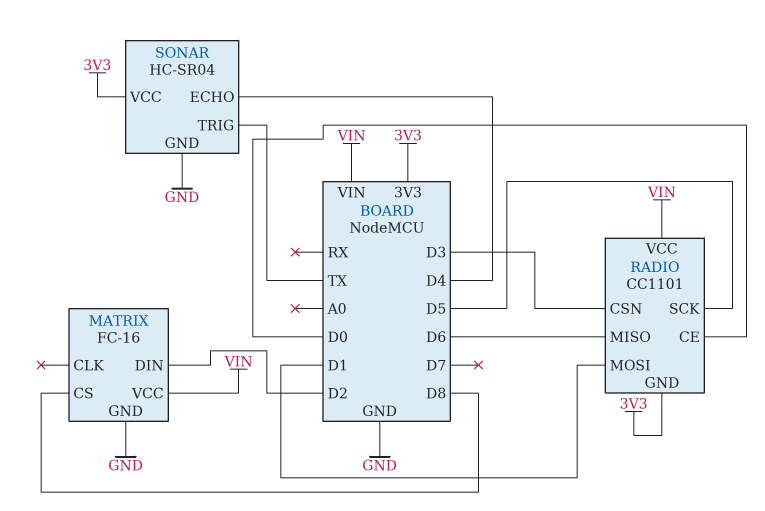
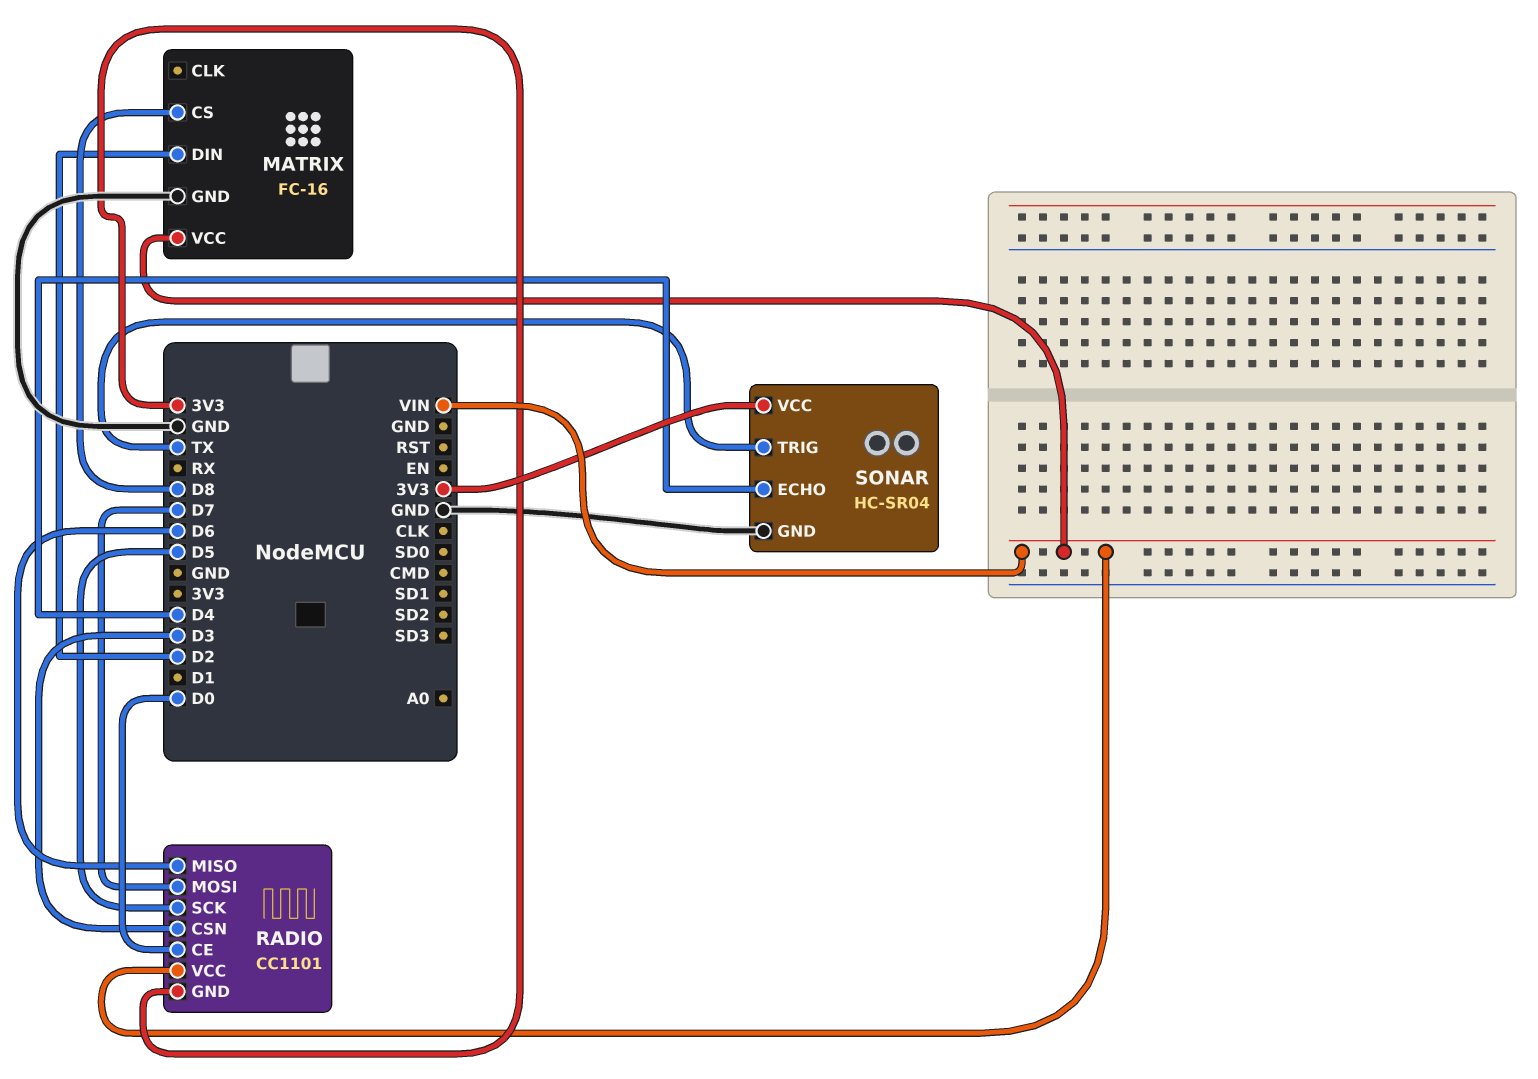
RADIO pin MOSI: D1 -> D7

